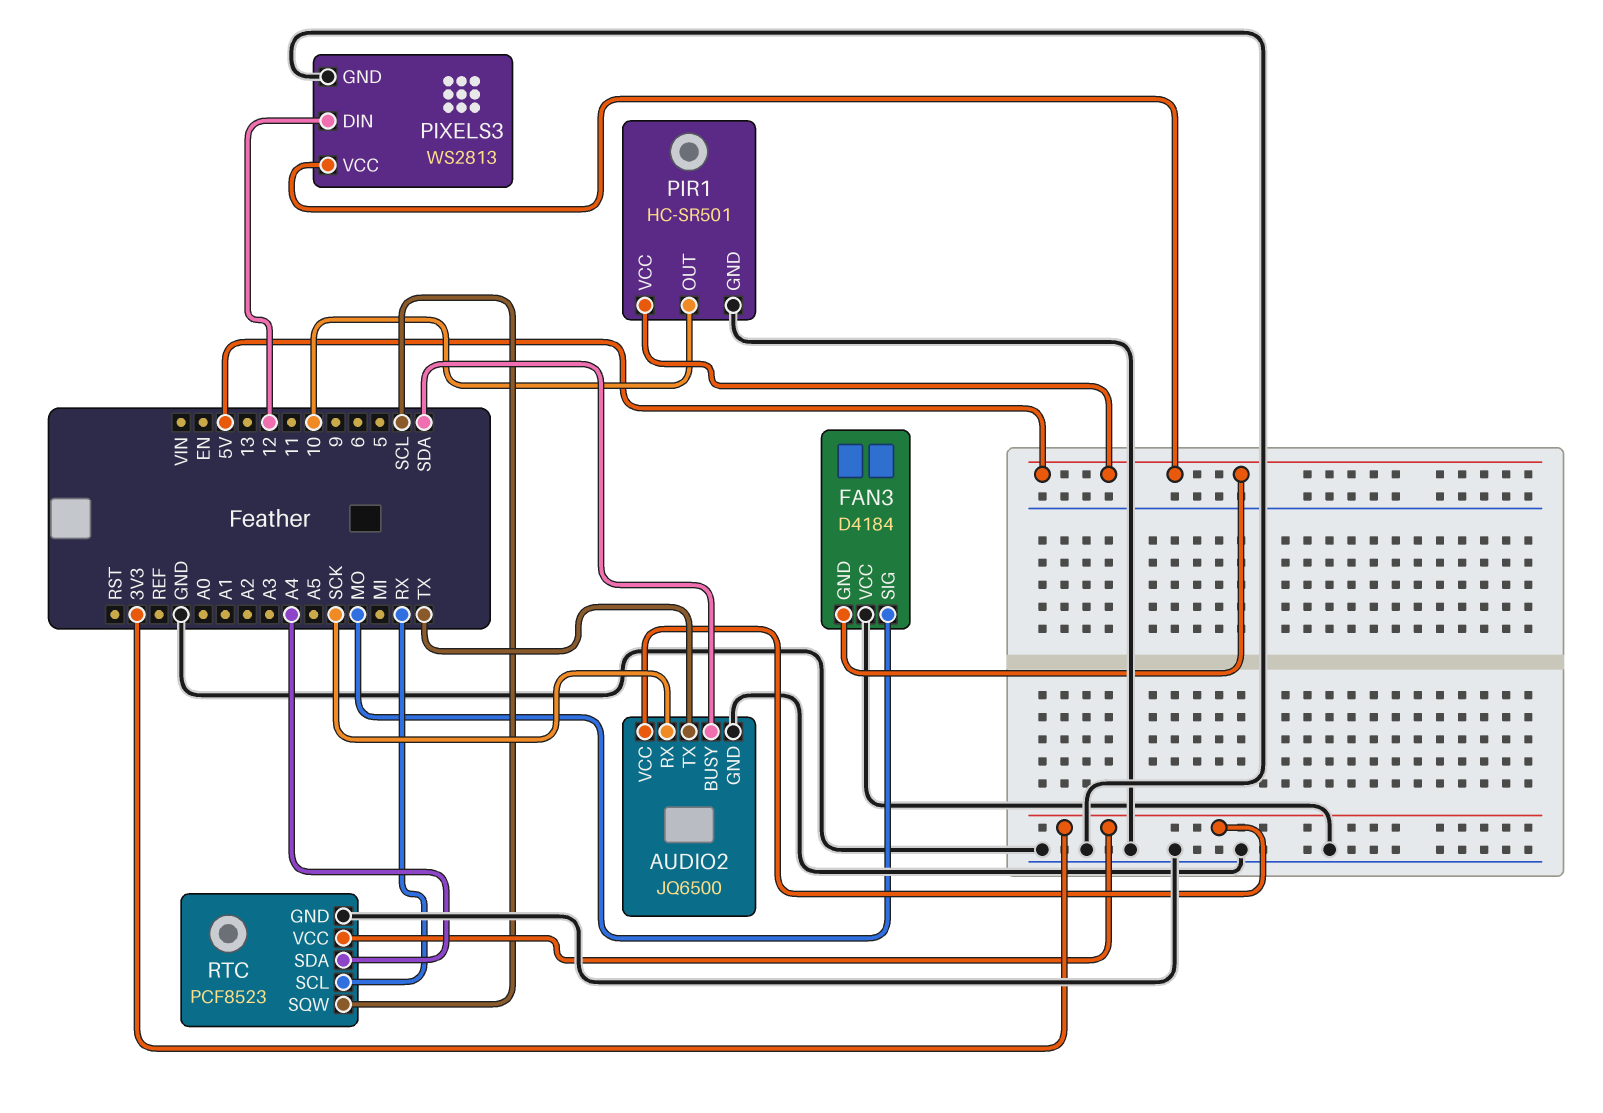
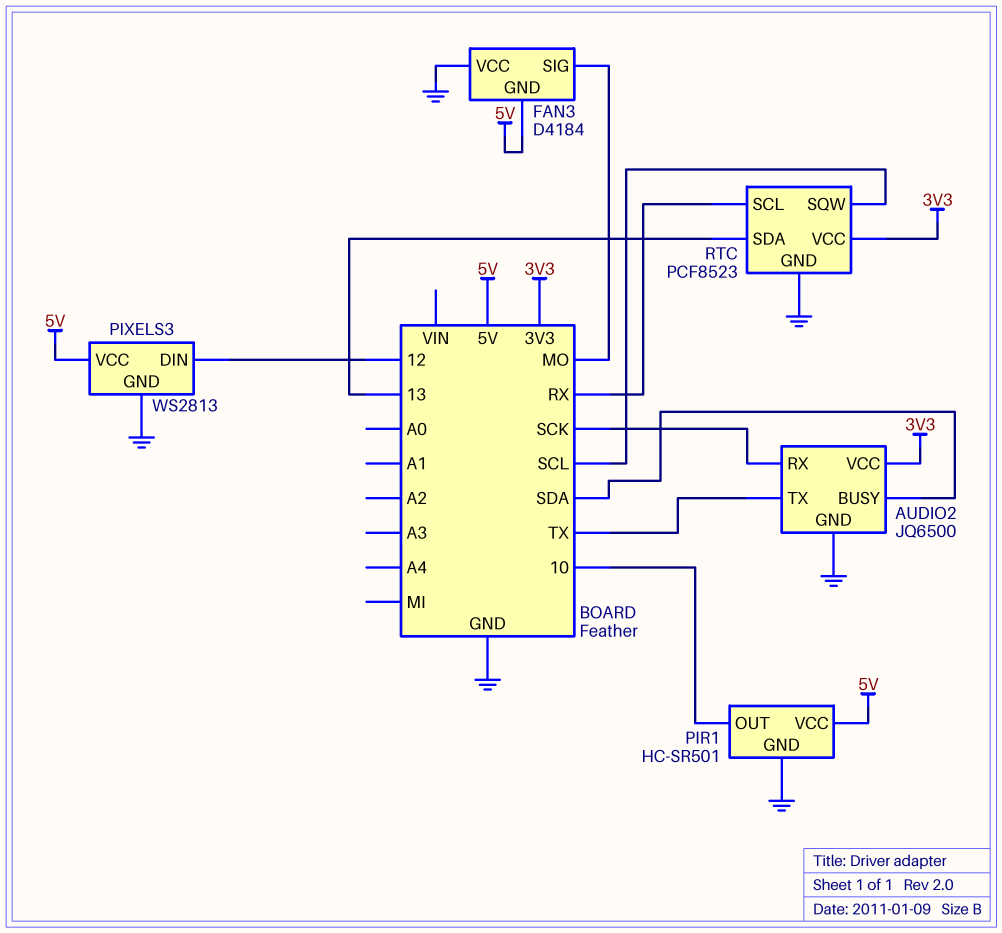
RTC pin SDA: A4 -> 13

